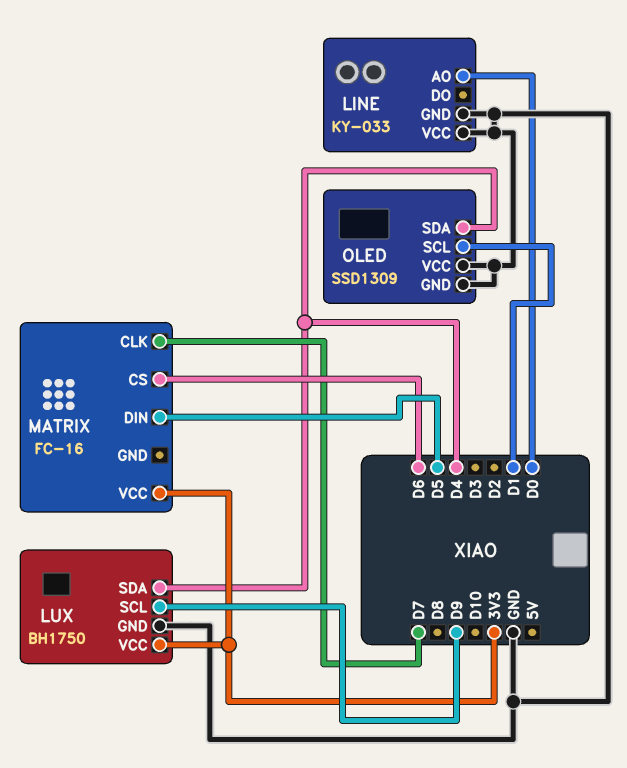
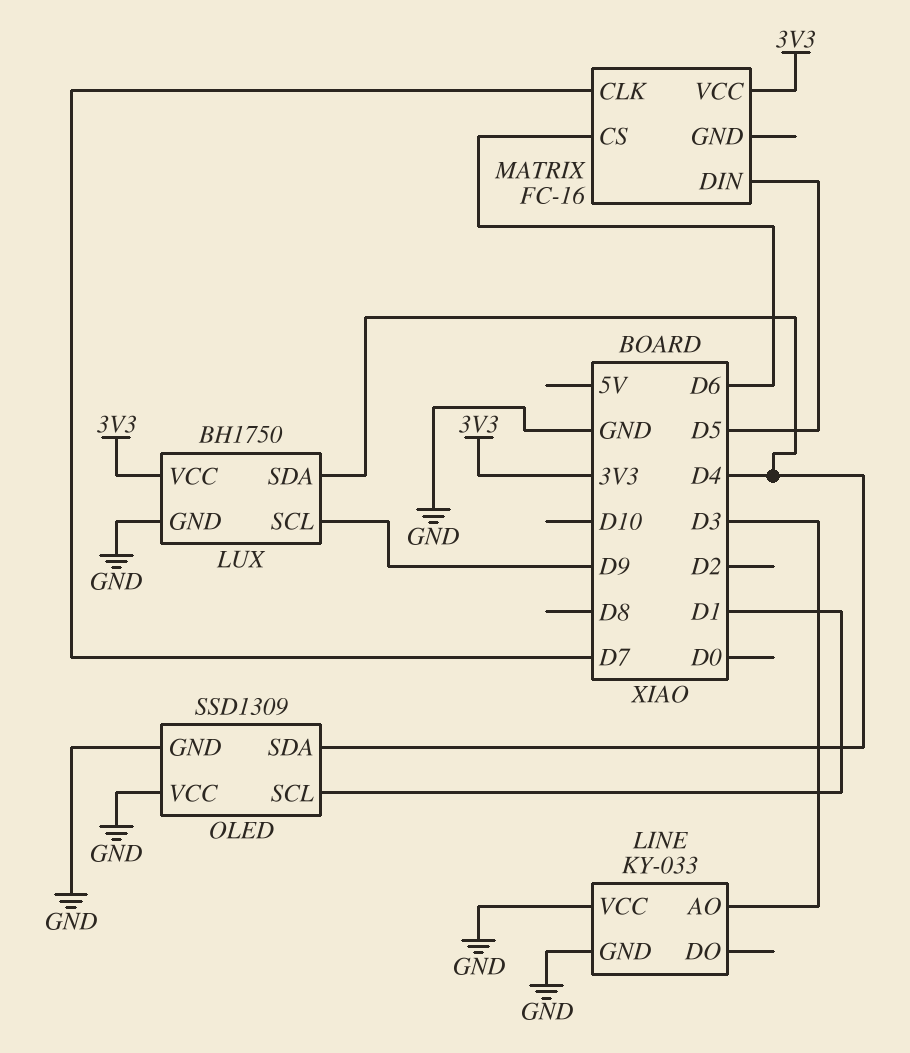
LINE pin AO: D0 -> D3

